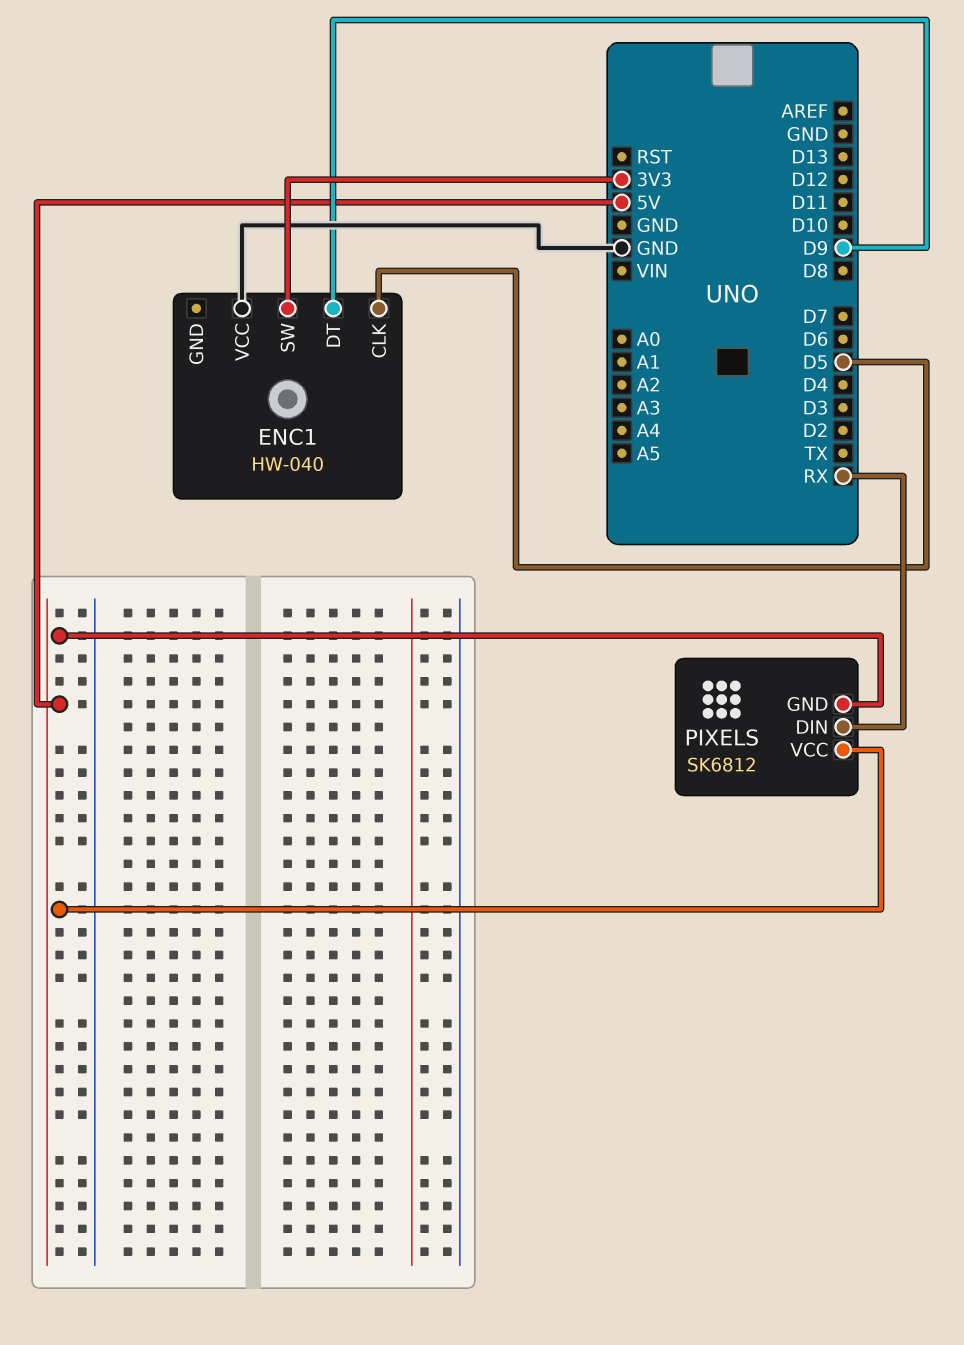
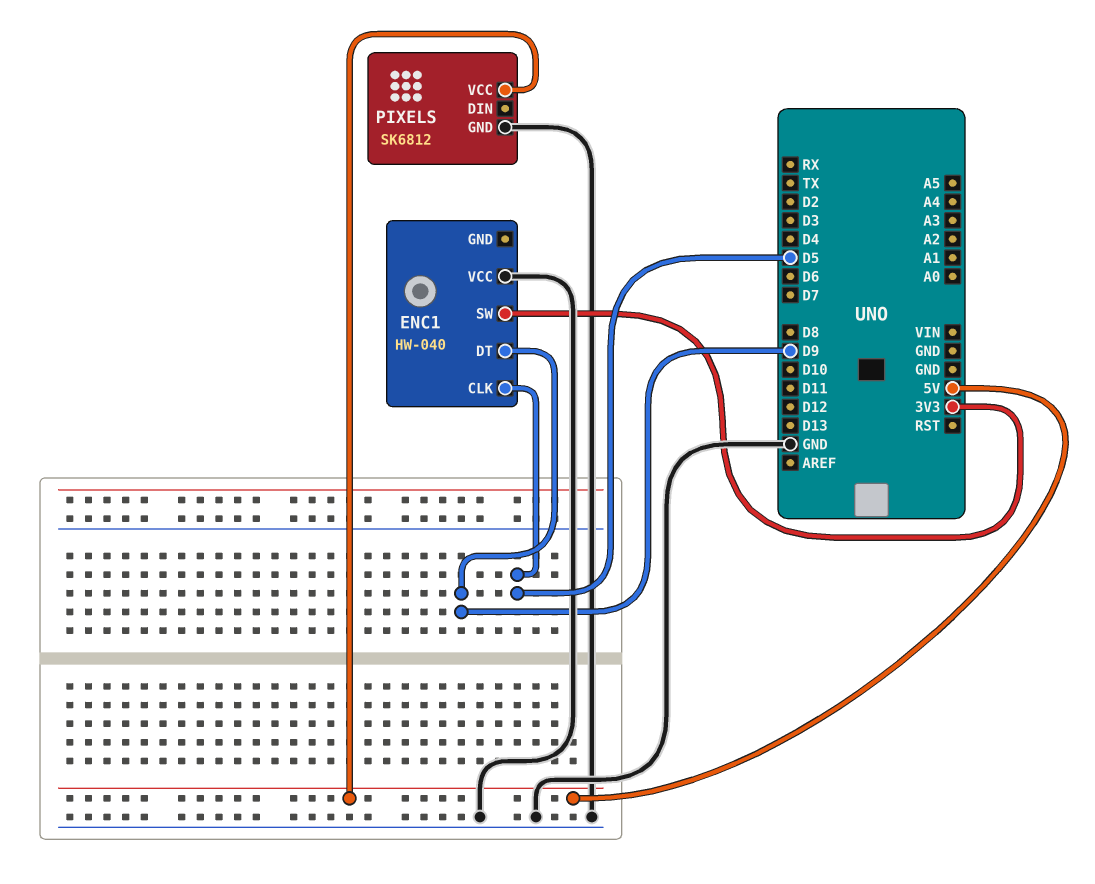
PIXELS pin DIN: RX -> none
PIXELS pin GND: 5V -> GND

